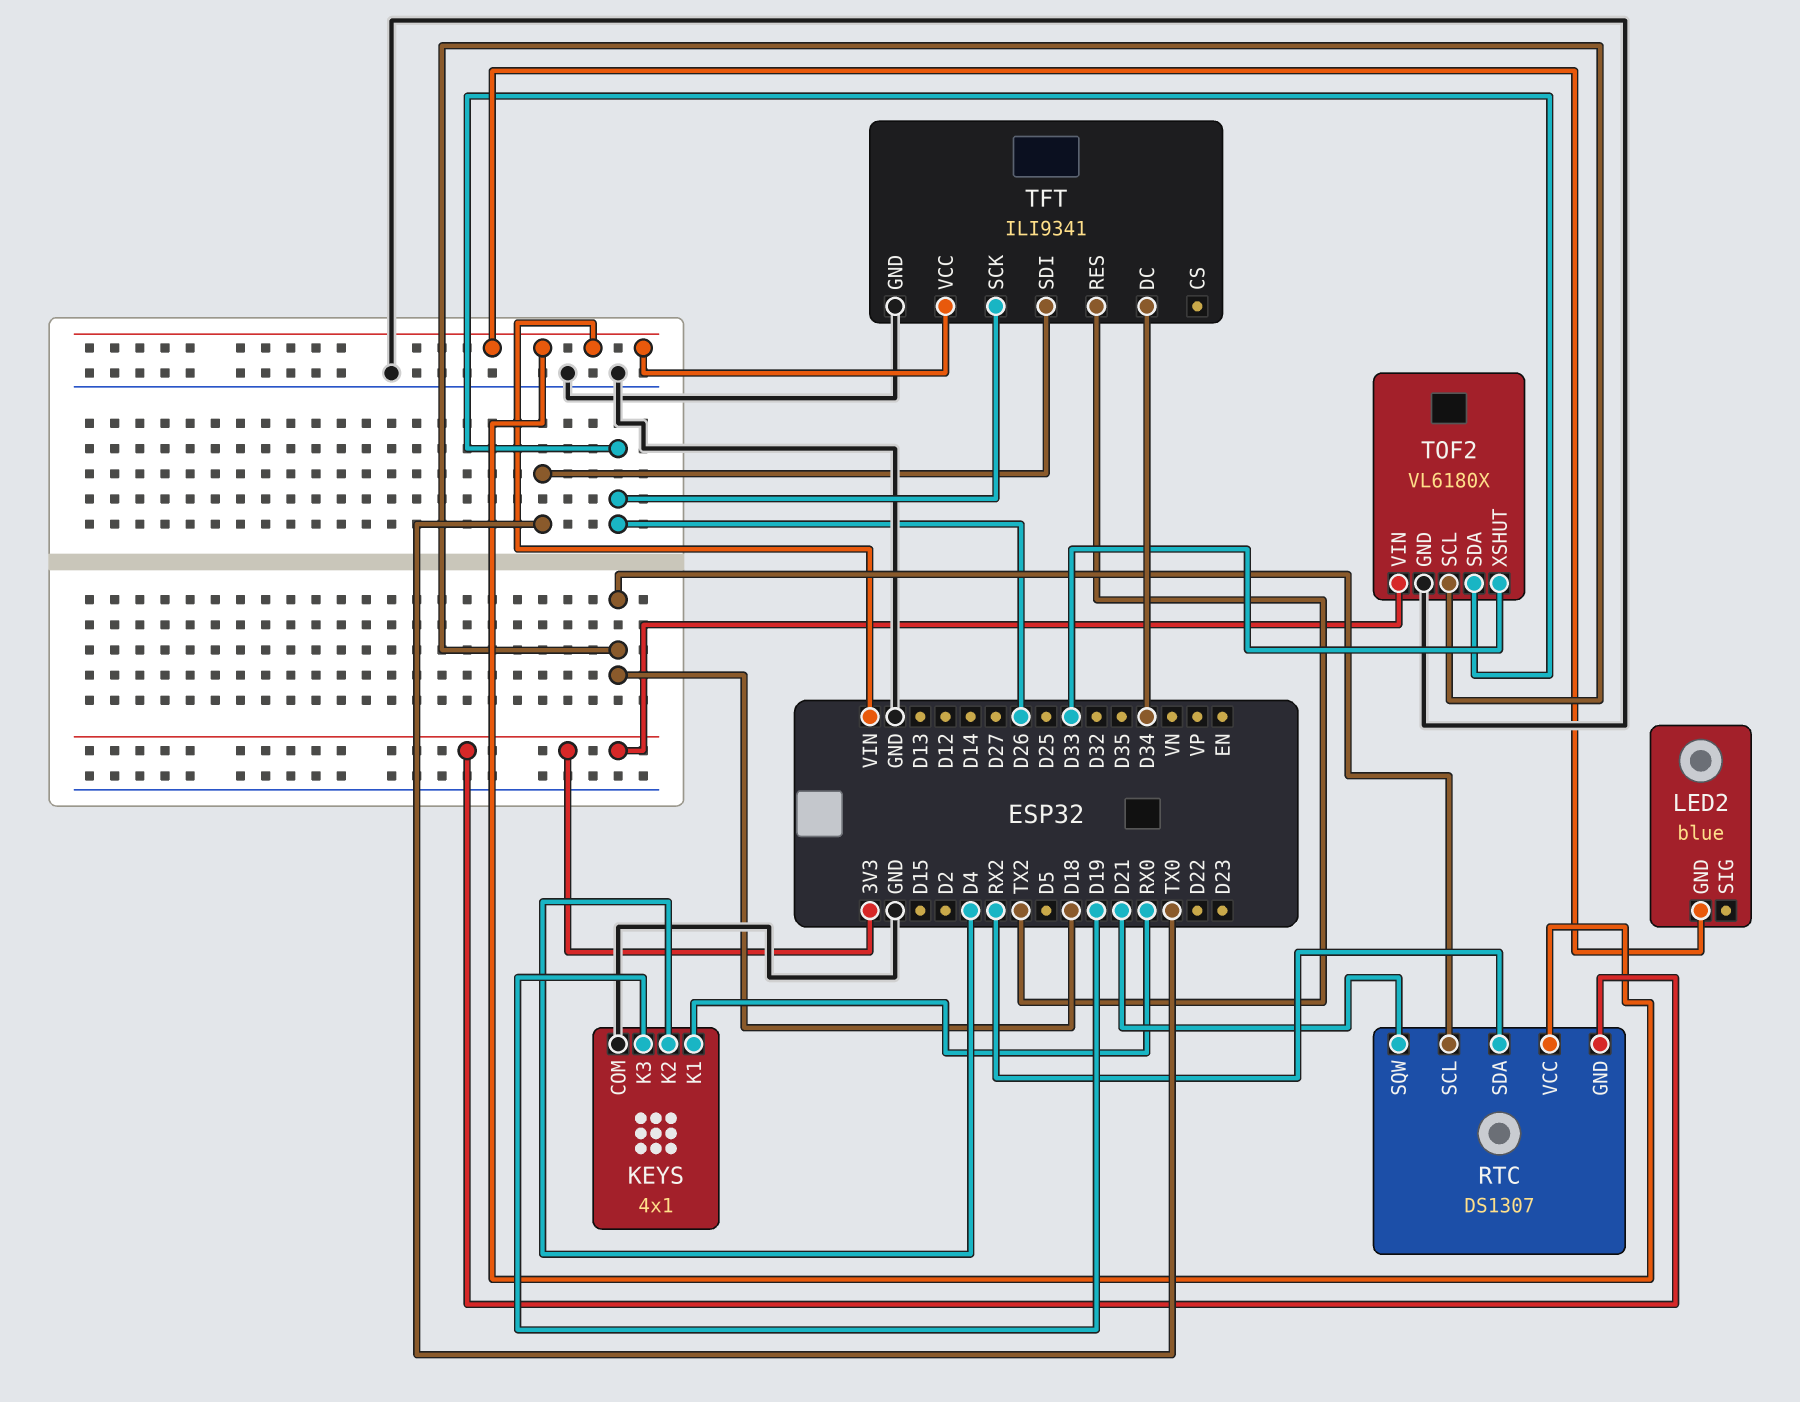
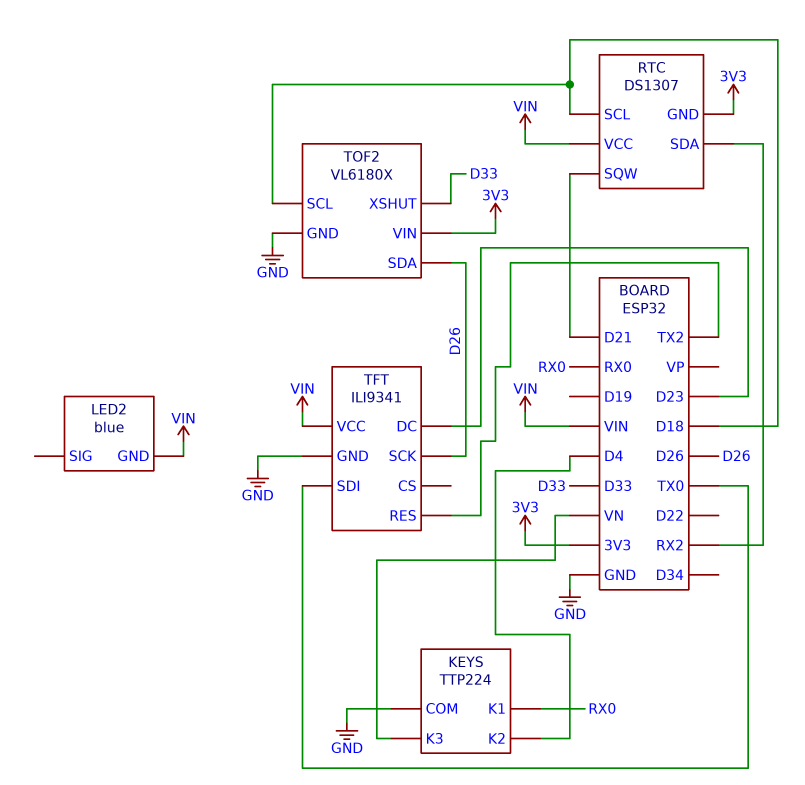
KEYS: 4x1 -> TTP224
KEYS pin K3: D19 -> VN
TFT pin DC: D34 -> D23

